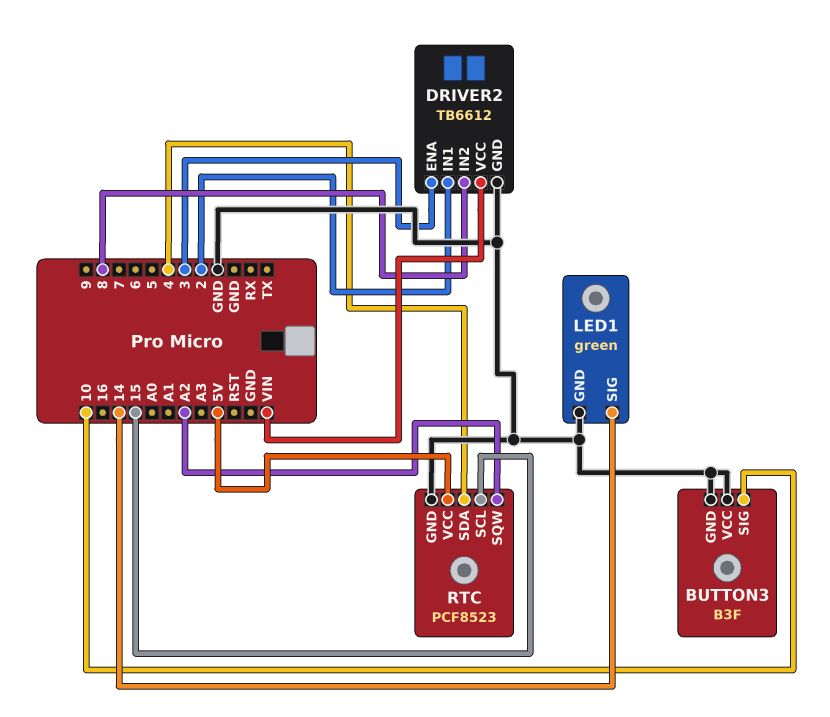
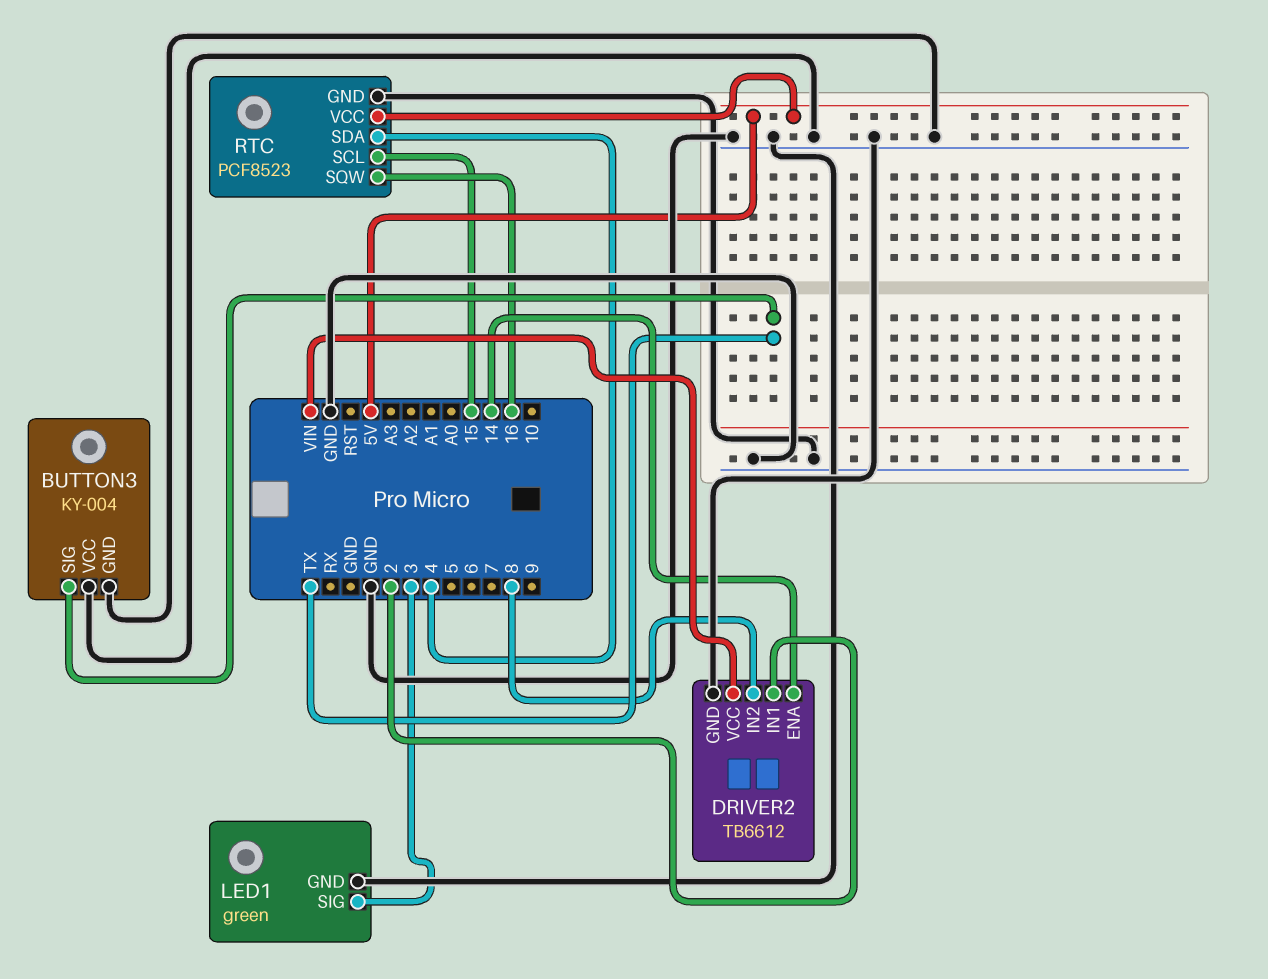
BUTTON3: B3F -> KY-004
BUTTON3 pin SIG: 10 -> TX
DRIVER2 pin ENA: 3 -> 14
LED1 pin SIG: 14 -> 3
RTC pin SQW: A2 -> 16

